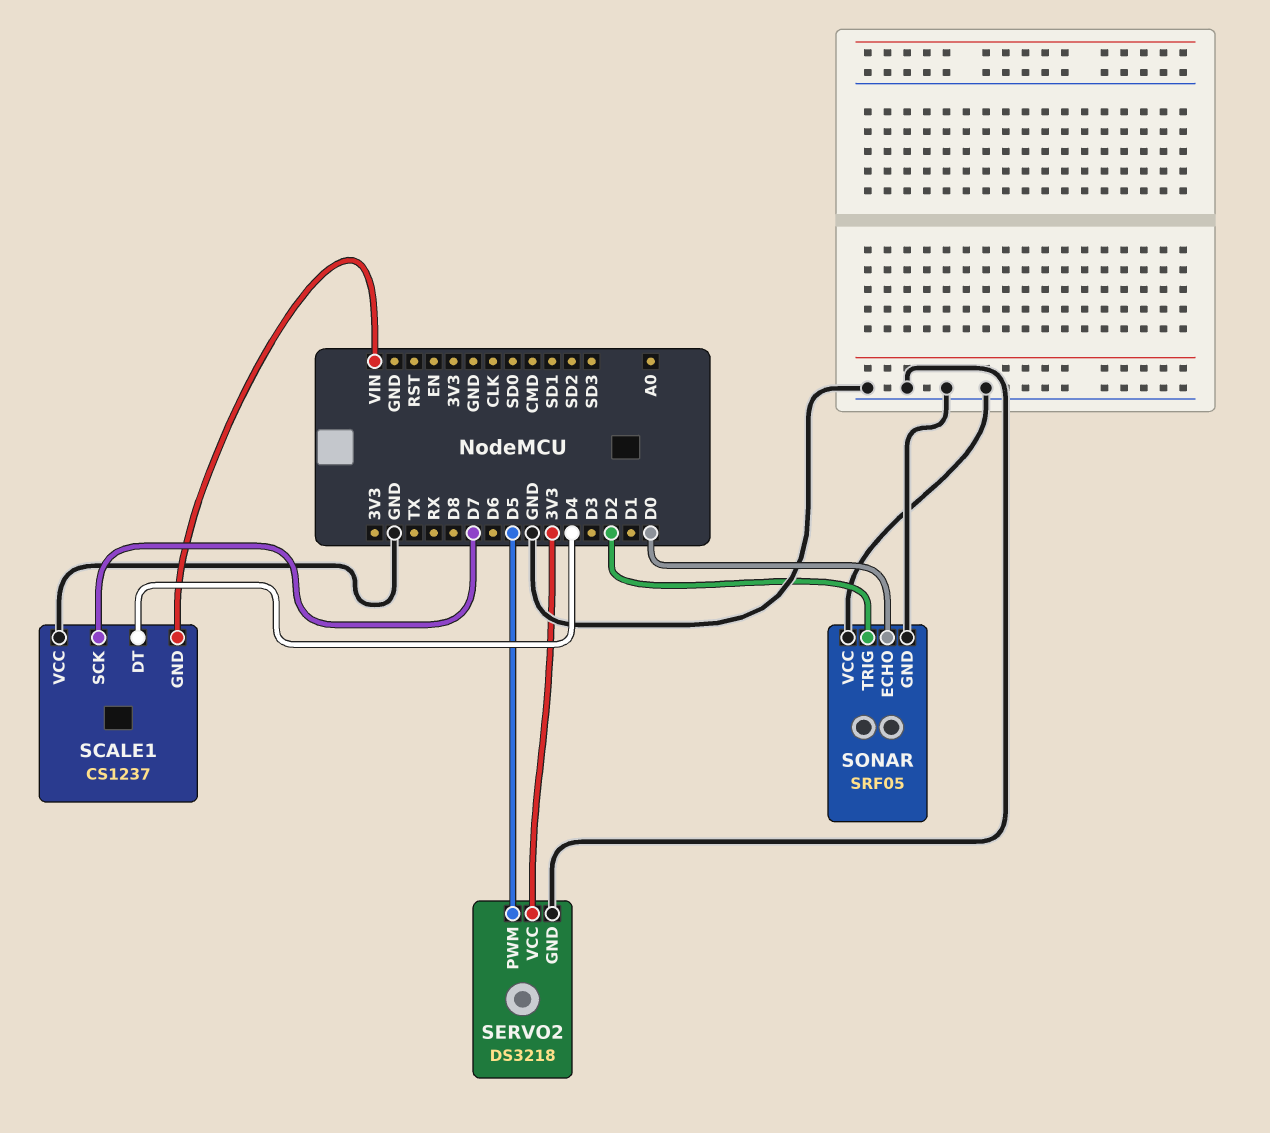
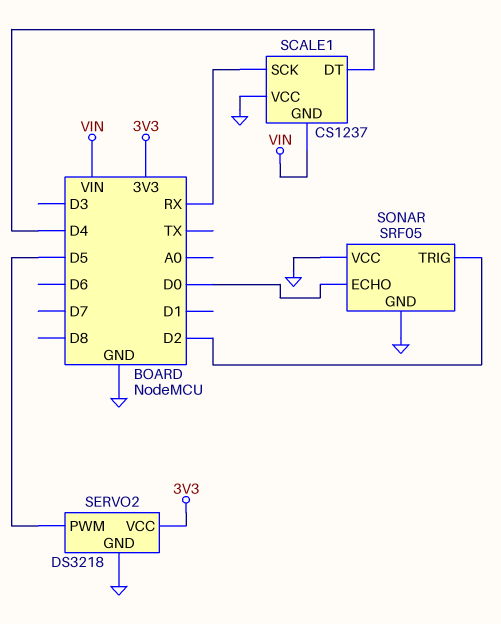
SCALE1 pin SCK: D7 -> RX

